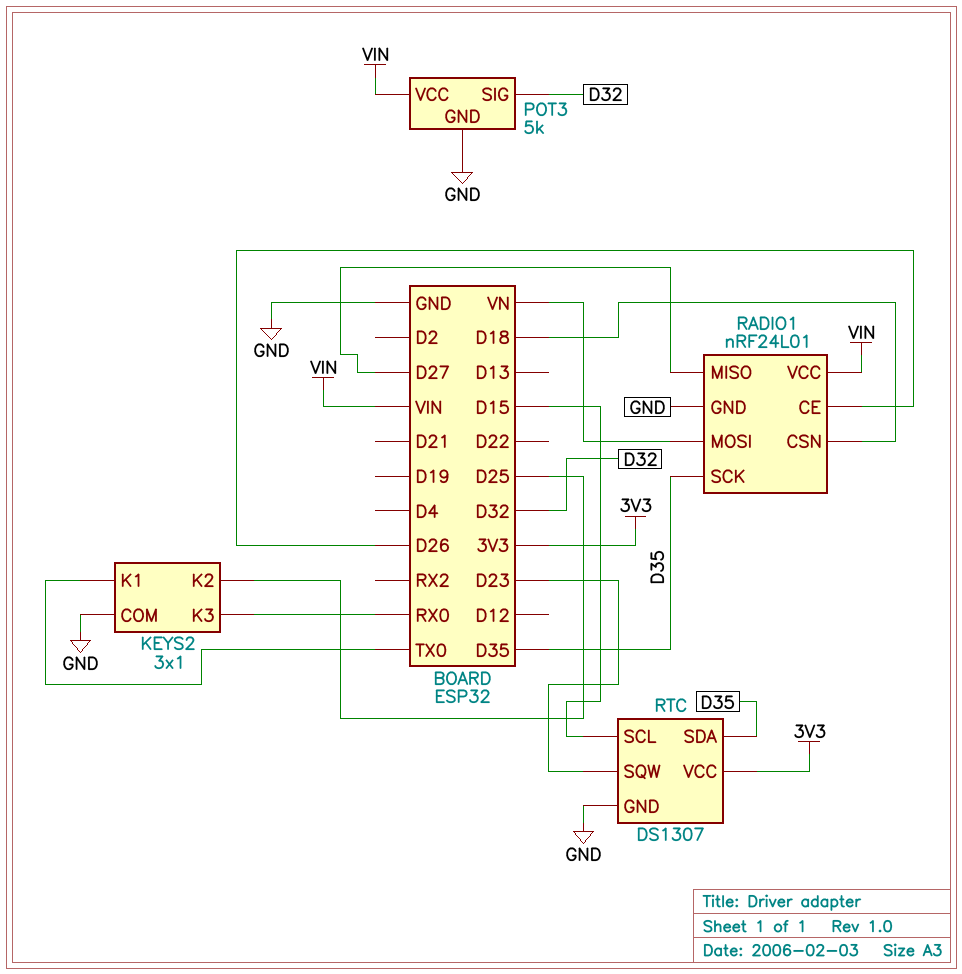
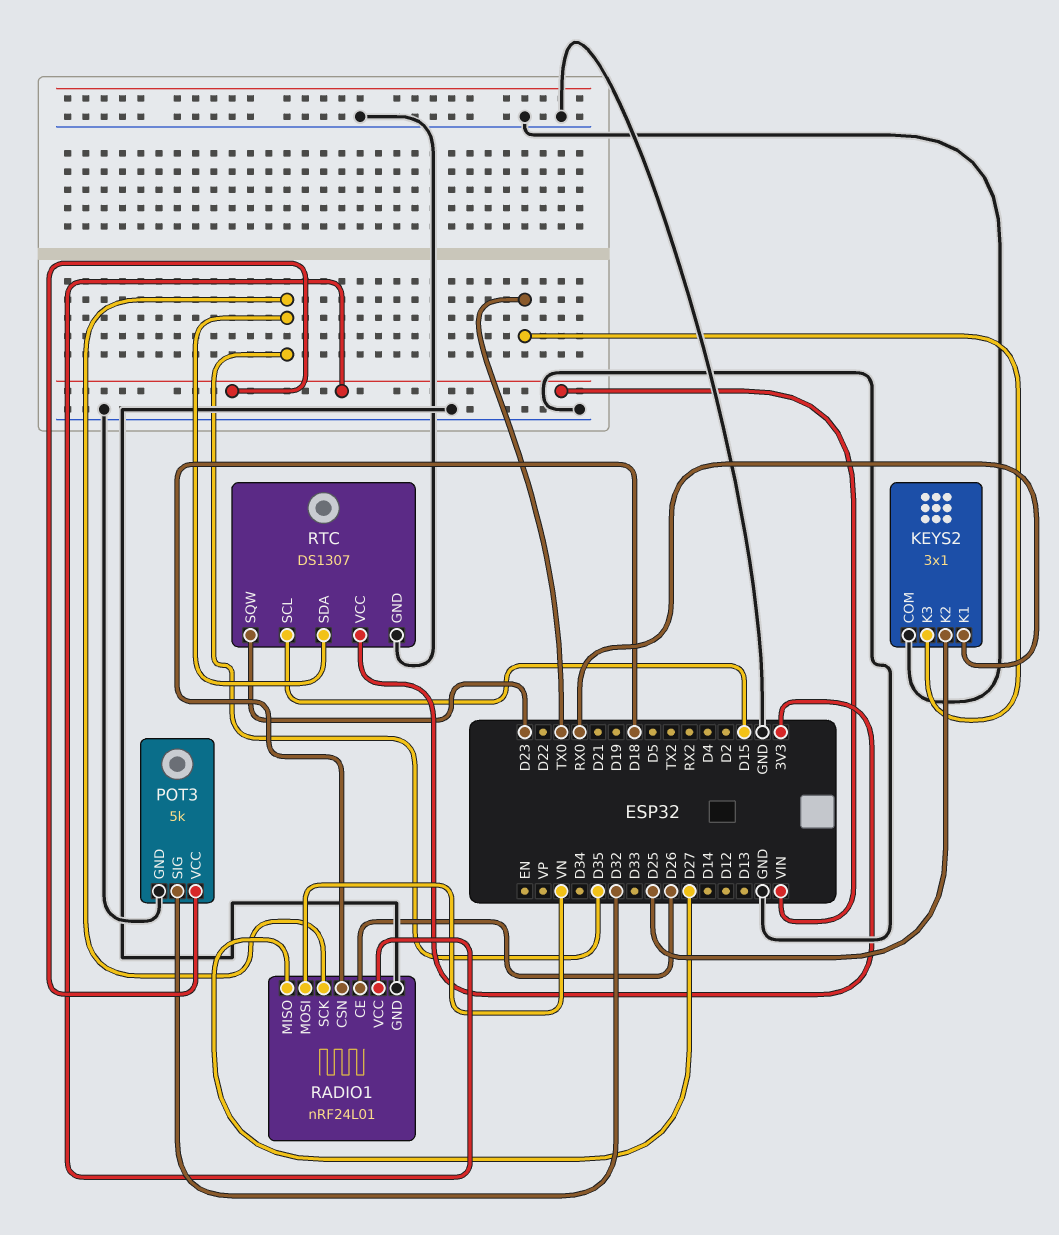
KEYS2 pin K1: TX0 -> RX0
KEYS2 pin K3: RX0 -> TX0

